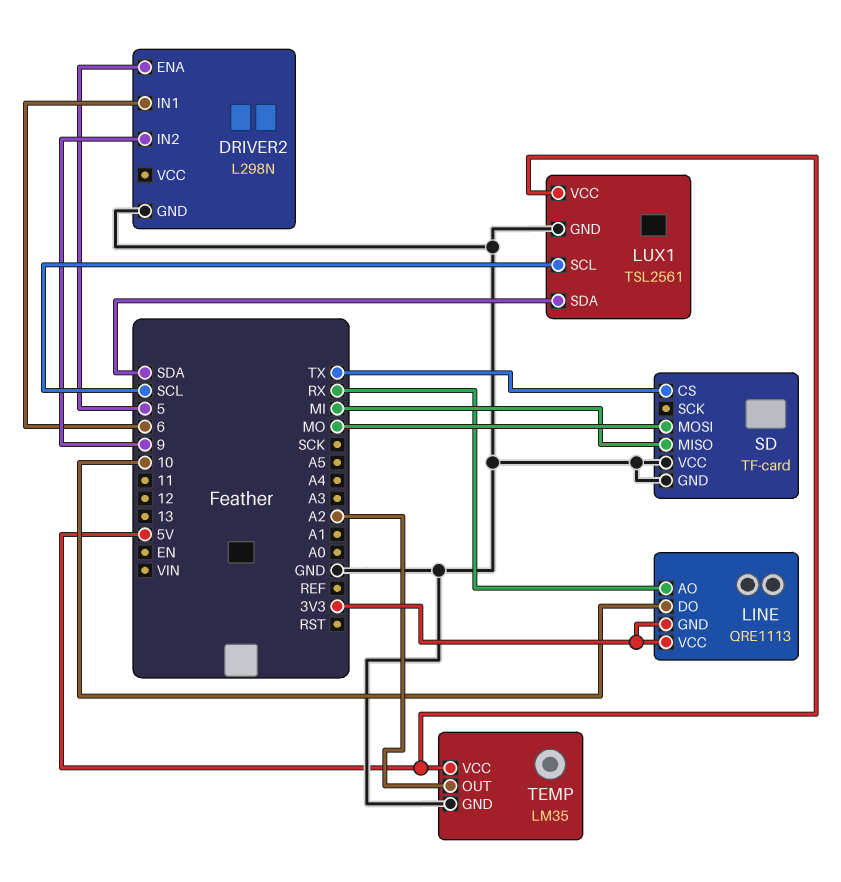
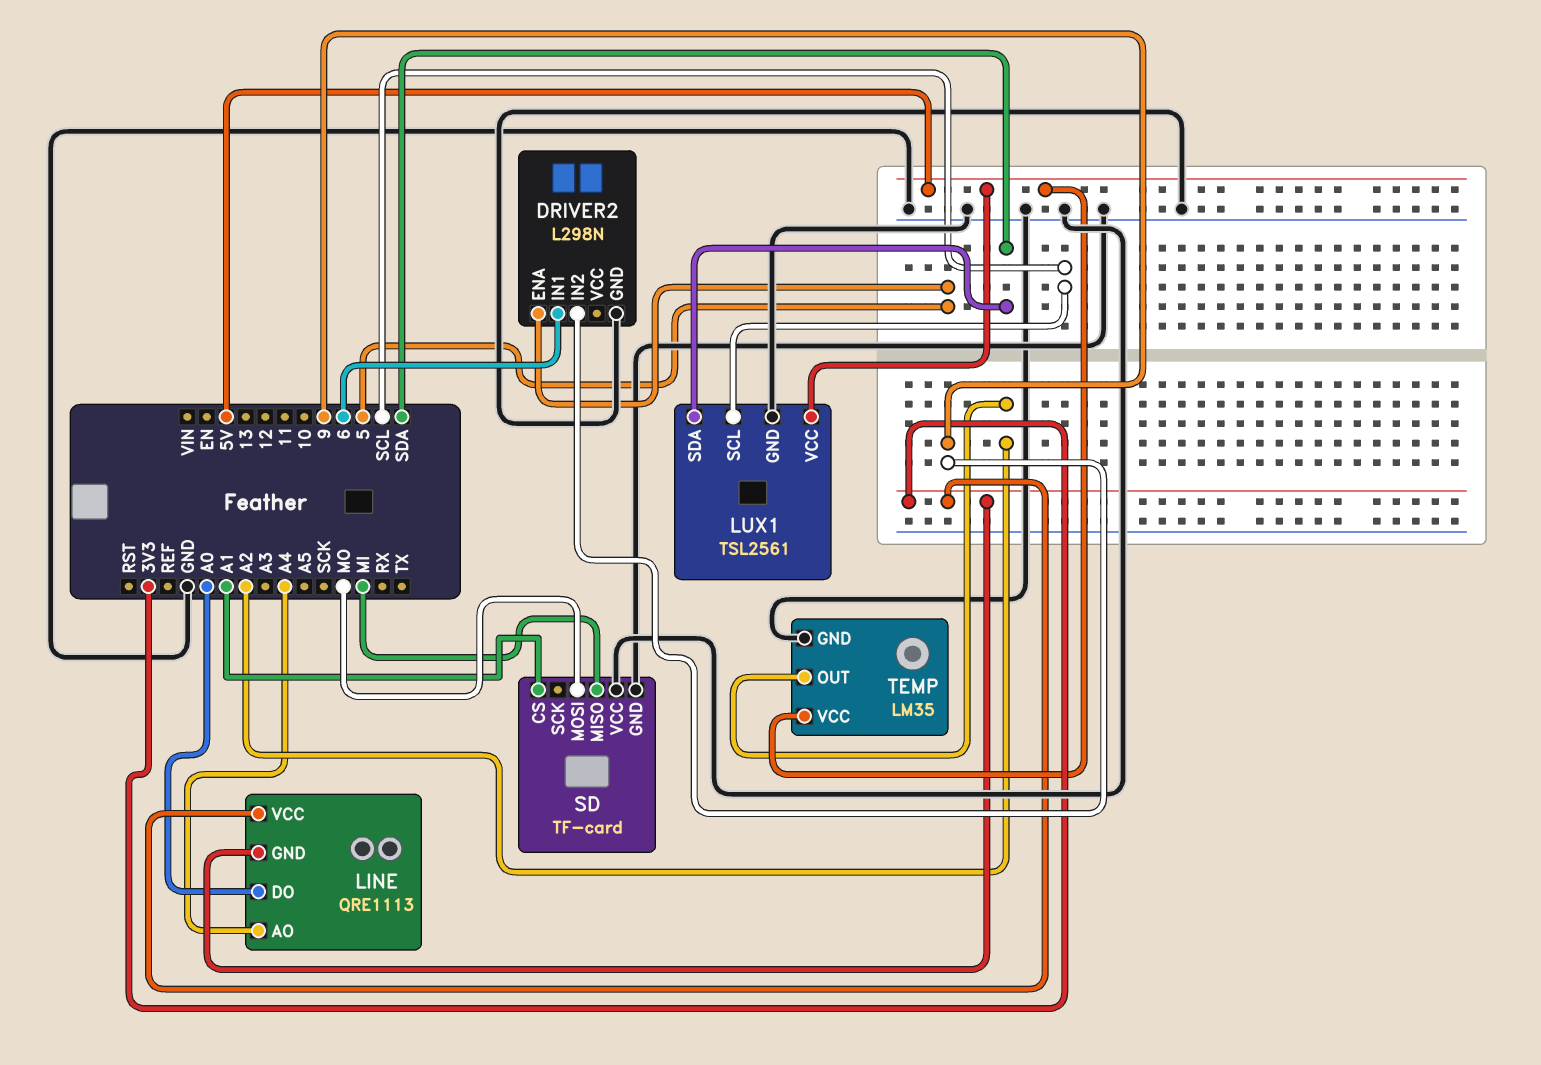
LINE pin AO: RX -> A4
LINE pin DO: 10 -> A0
SD pin CS: TX -> A1

